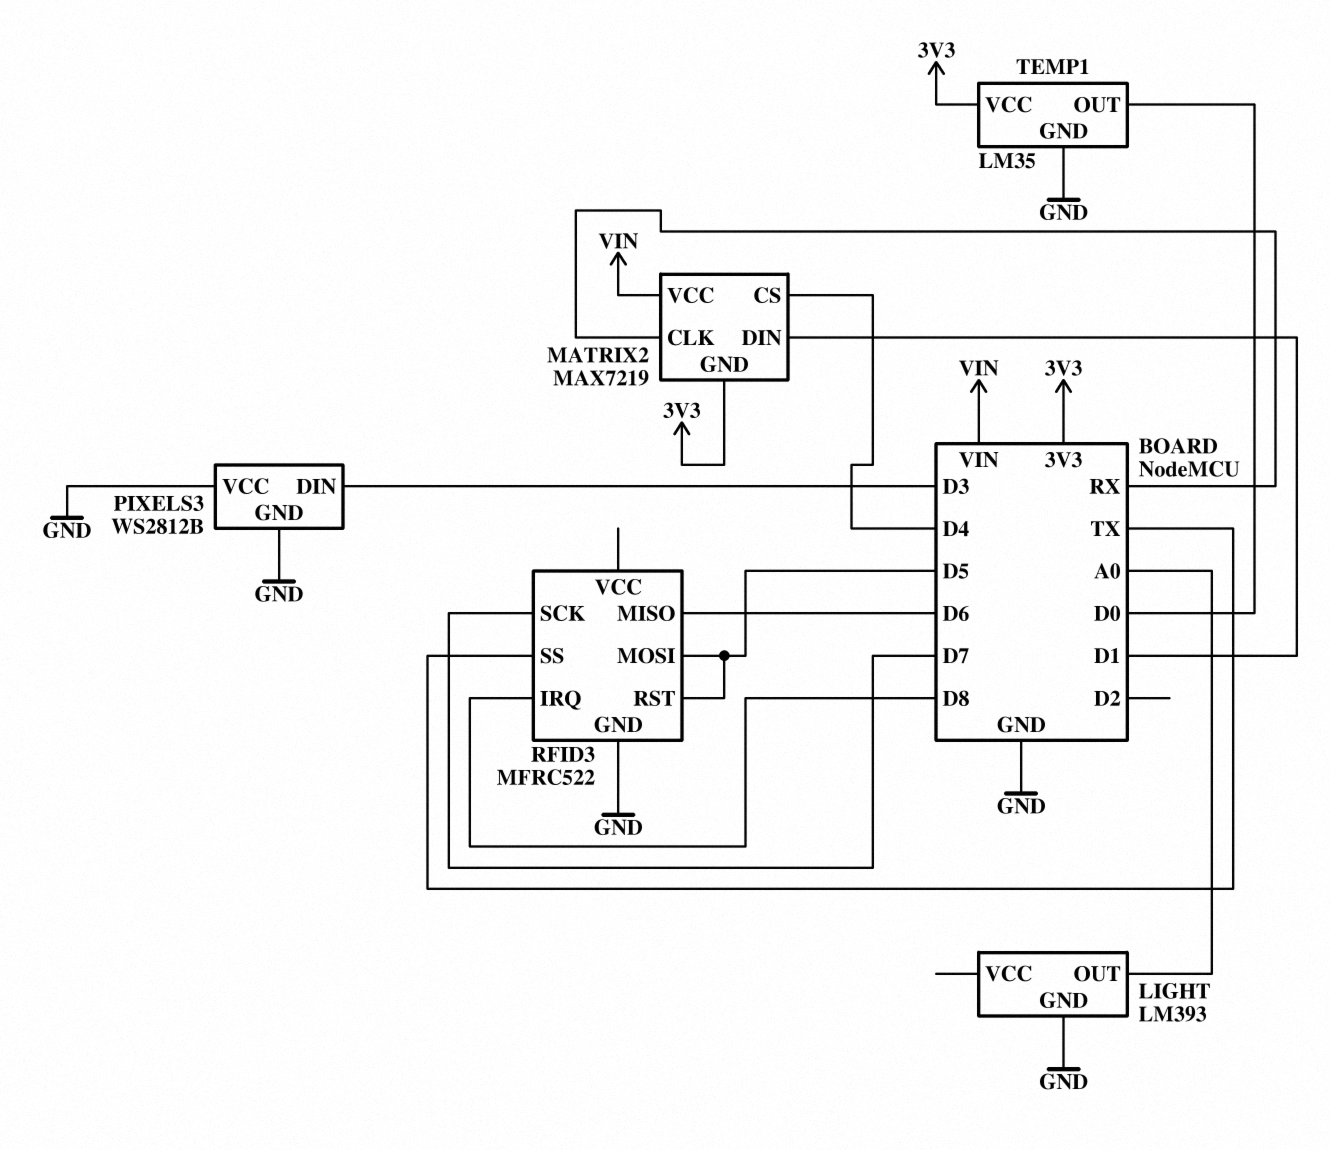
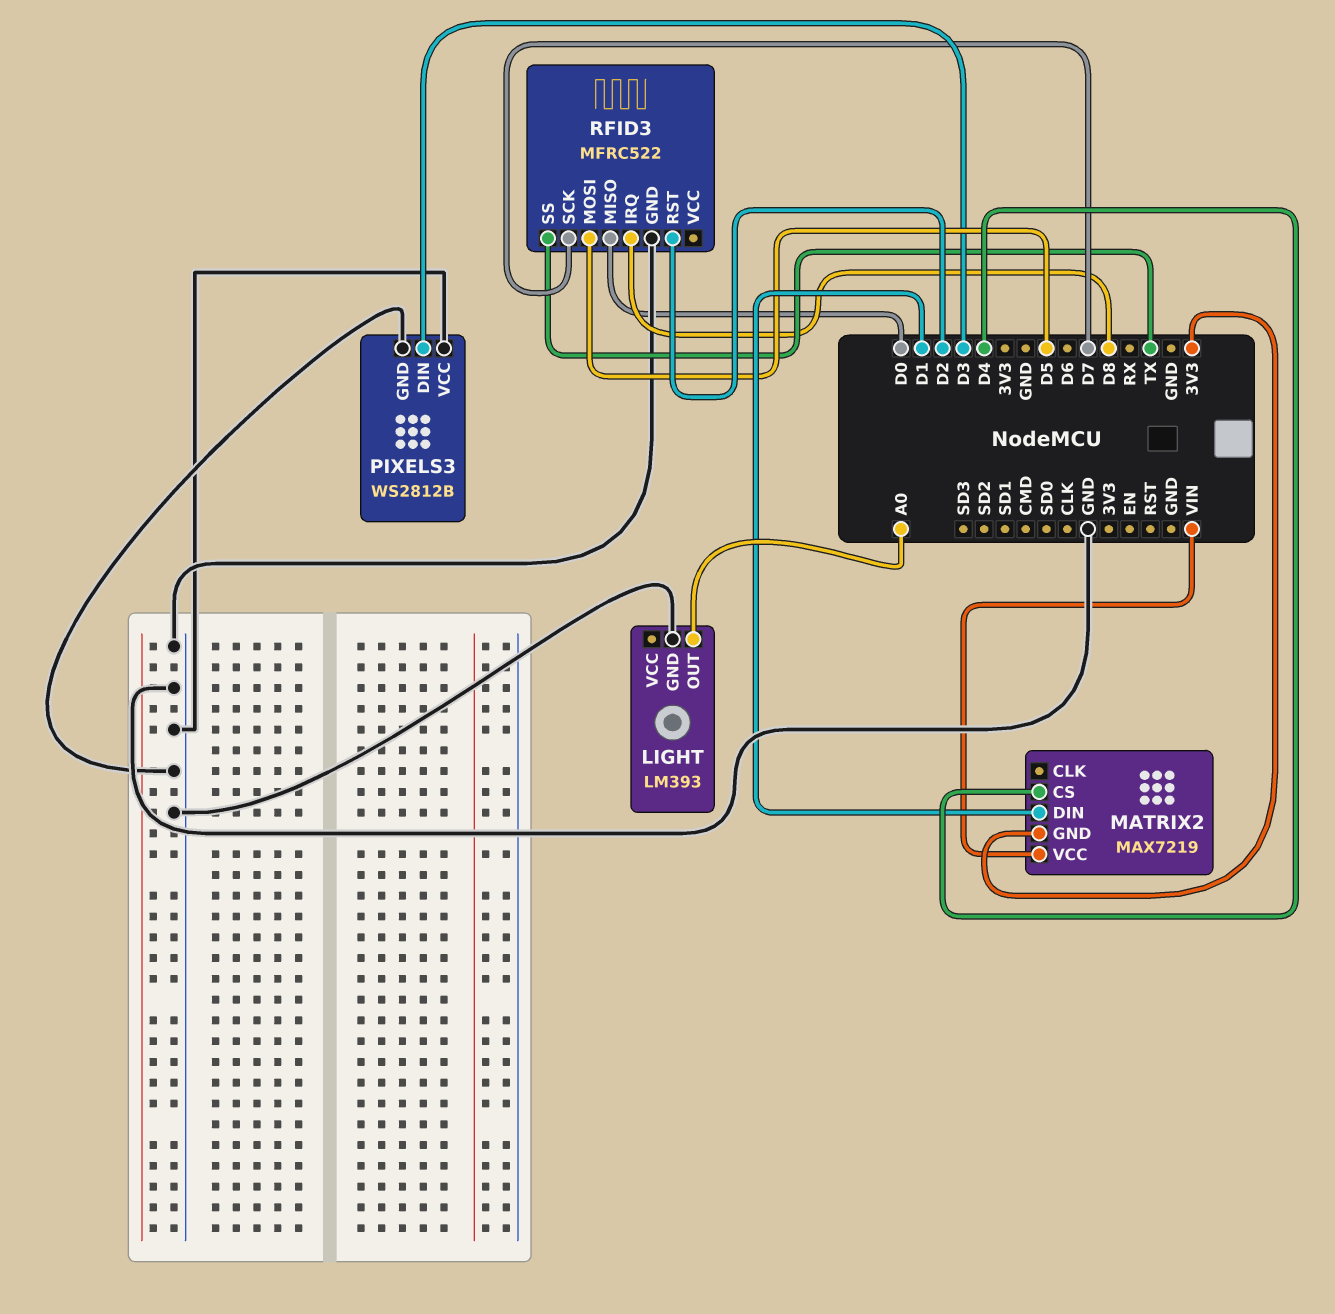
MATRIX2 pin CLK: RX -> none
RFID3 pin MISO: D6 -> D0
RFID3 pin RST: D5 -> D2
TEMP1: LM35 -> none
TEMP1 pin GND: GND -> none
TEMP1 pin OUT: D0 -> none
TEMP1 pin VCC: 3V3 -> none

